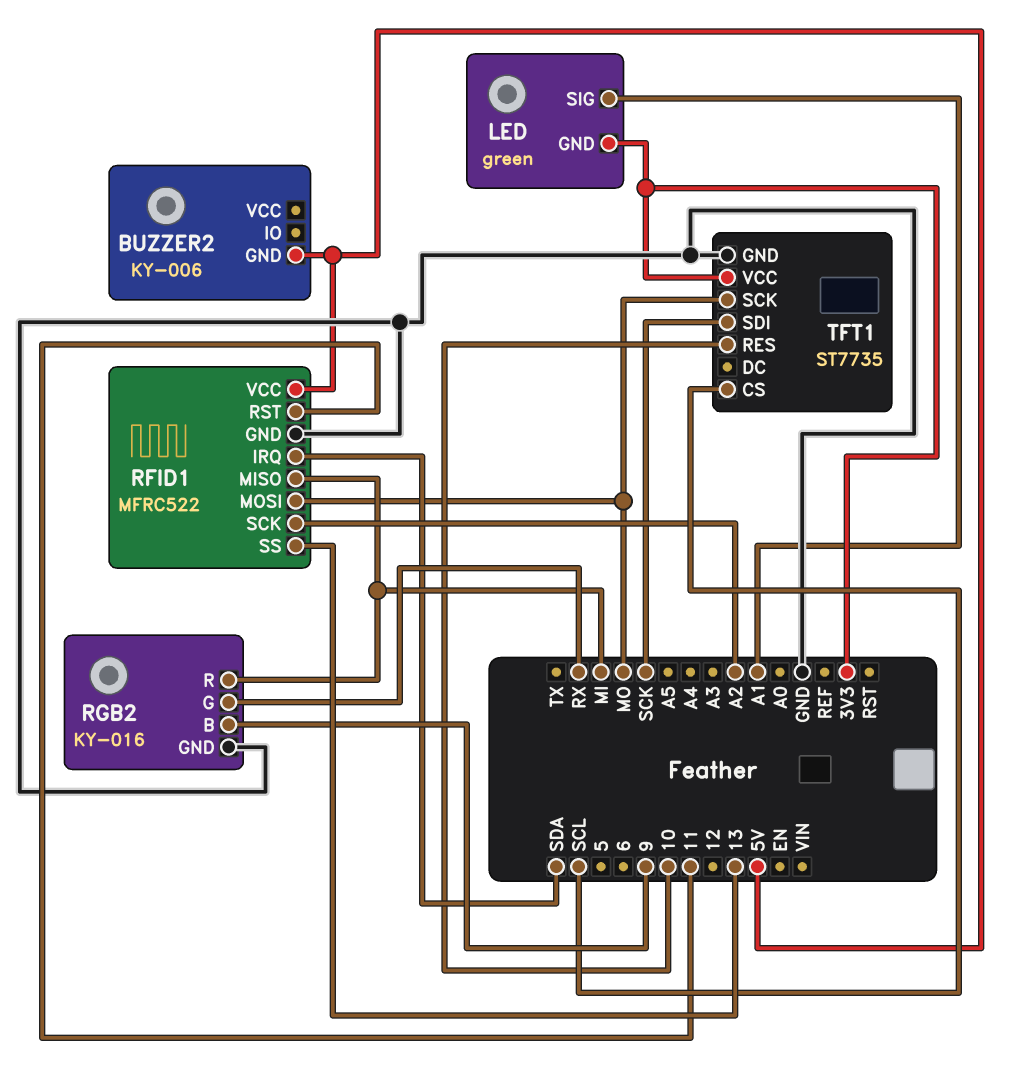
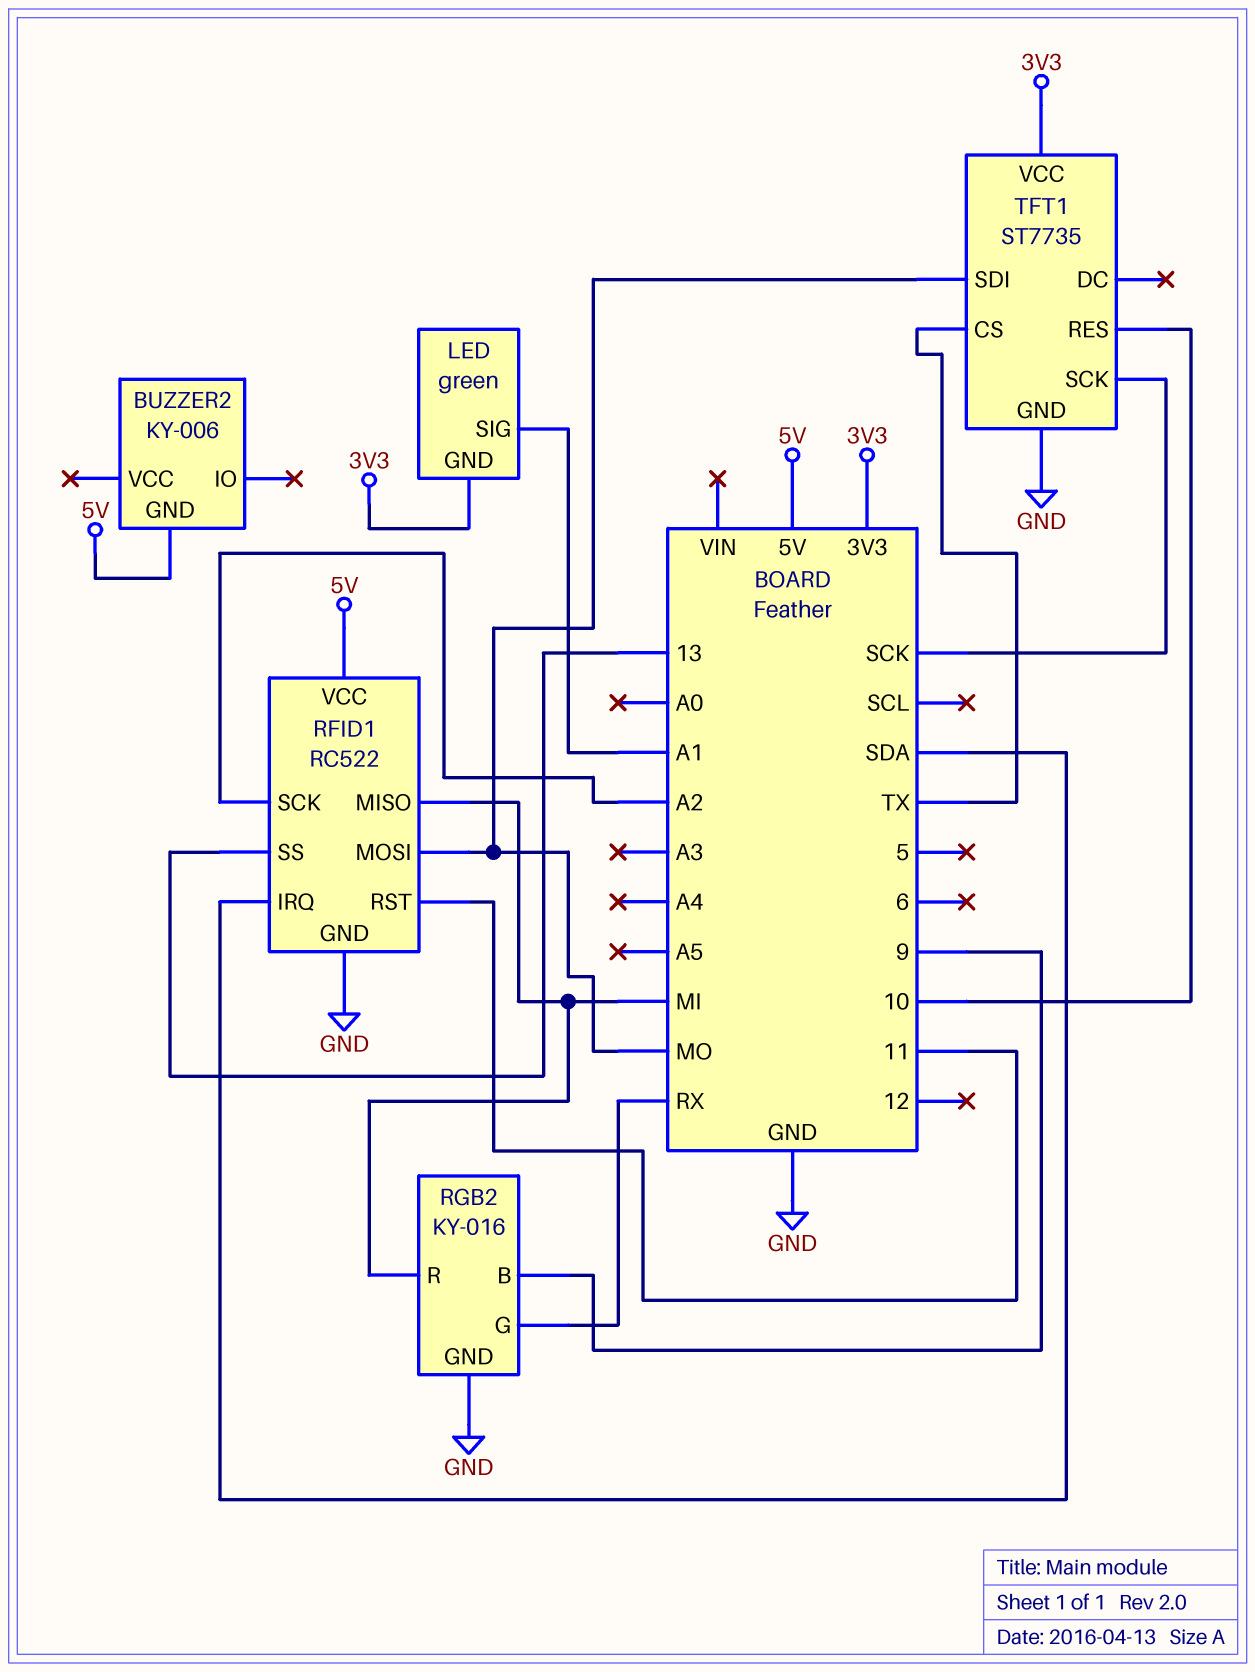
RFID1: MFRC522 -> RC522
TFT1 pin CS: SCL -> TX
TFT1 pin SCK: MO -> SCK
TFT1 pin SDI: SCK -> MO

